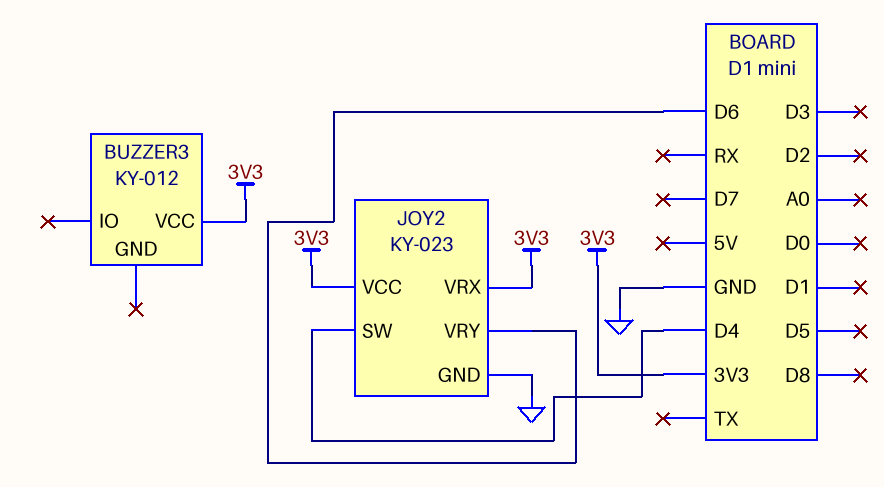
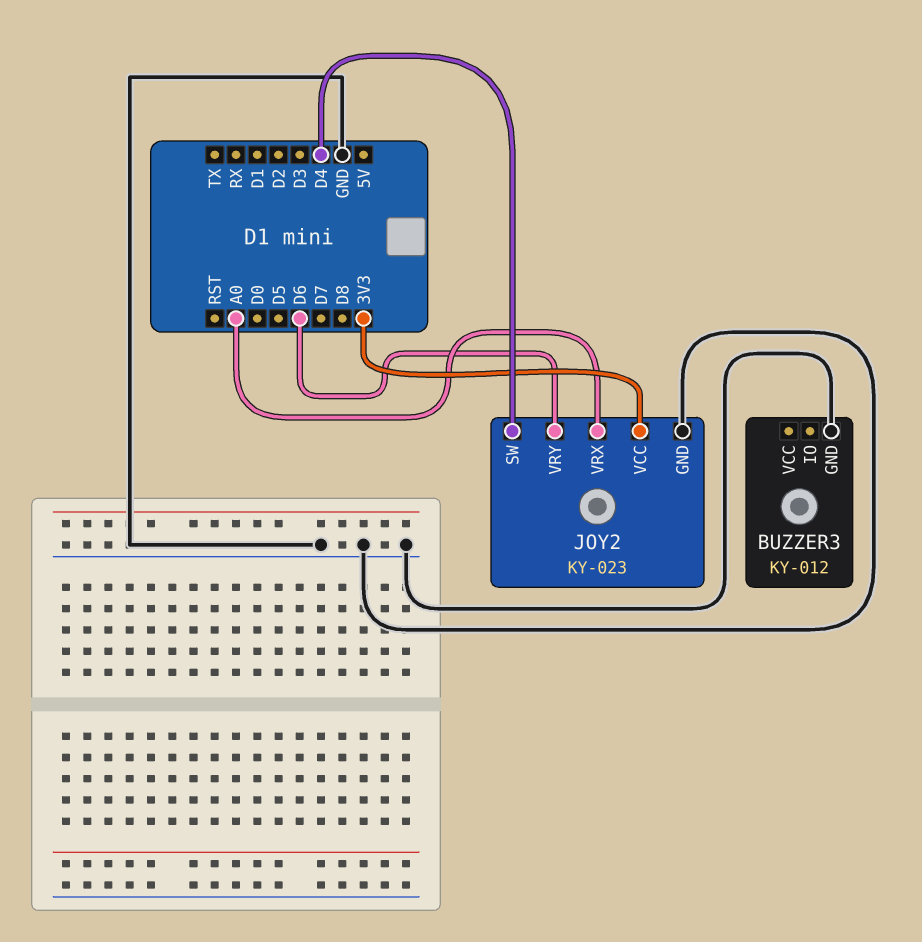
BUZZER3 pin GND: none -> GND
BUZZER3 pin VCC: 3V3 -> none
JOY2 pin VRX: 3V3 -> A0

